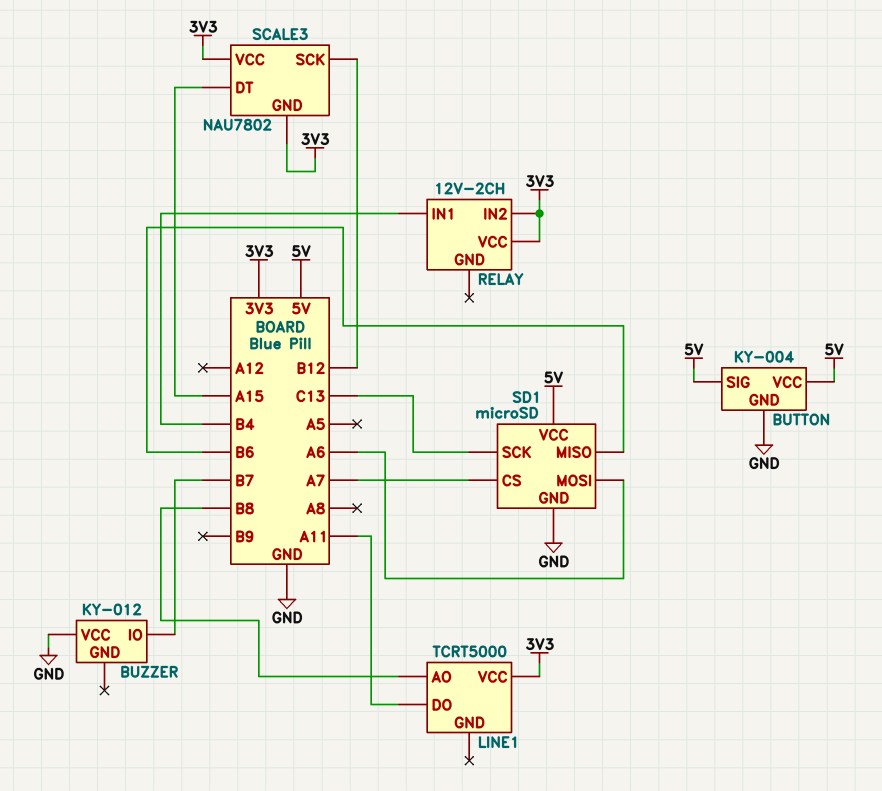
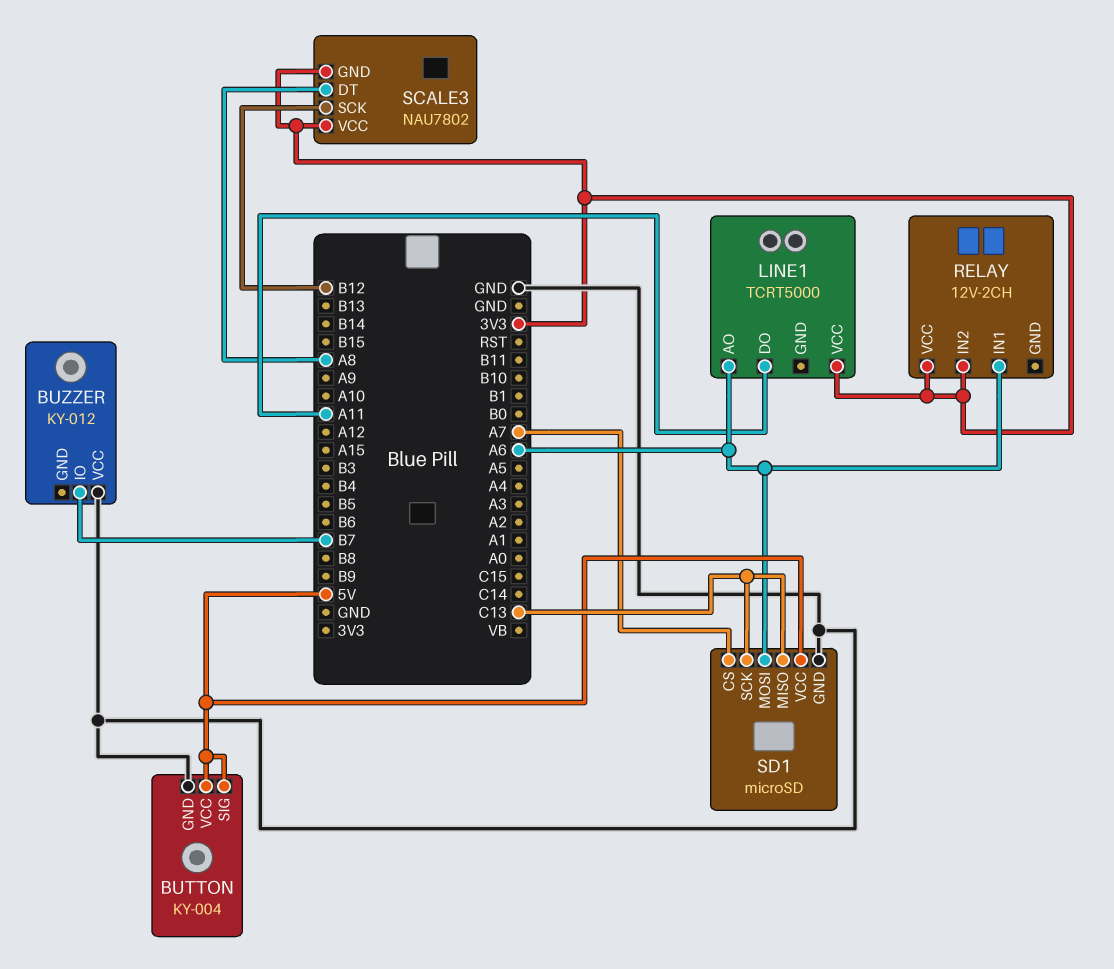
LINE1 pin AO: B8 -> A6
RELAY pin IN1: B4 -> A6
SCALE3 pin DT: A15 -> A8
SD1 pin MISO: B6 -> C13

